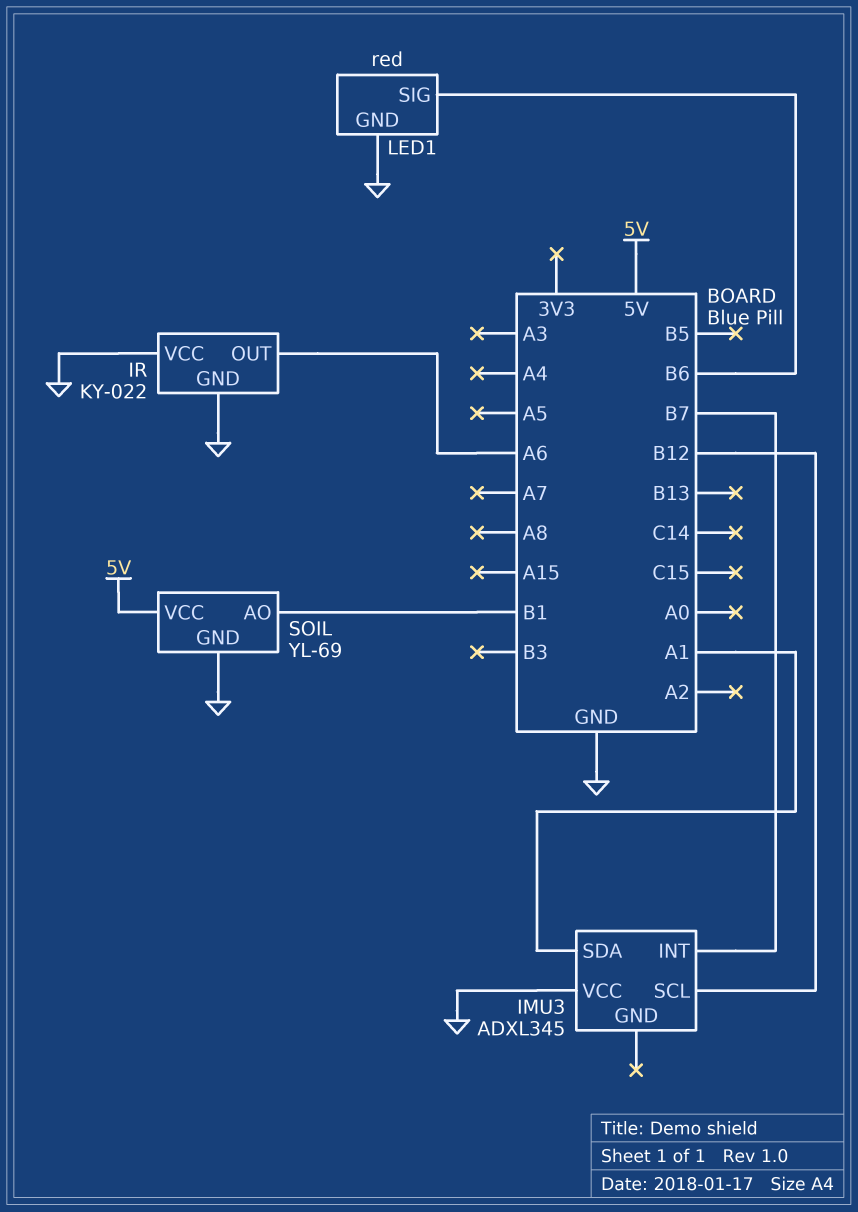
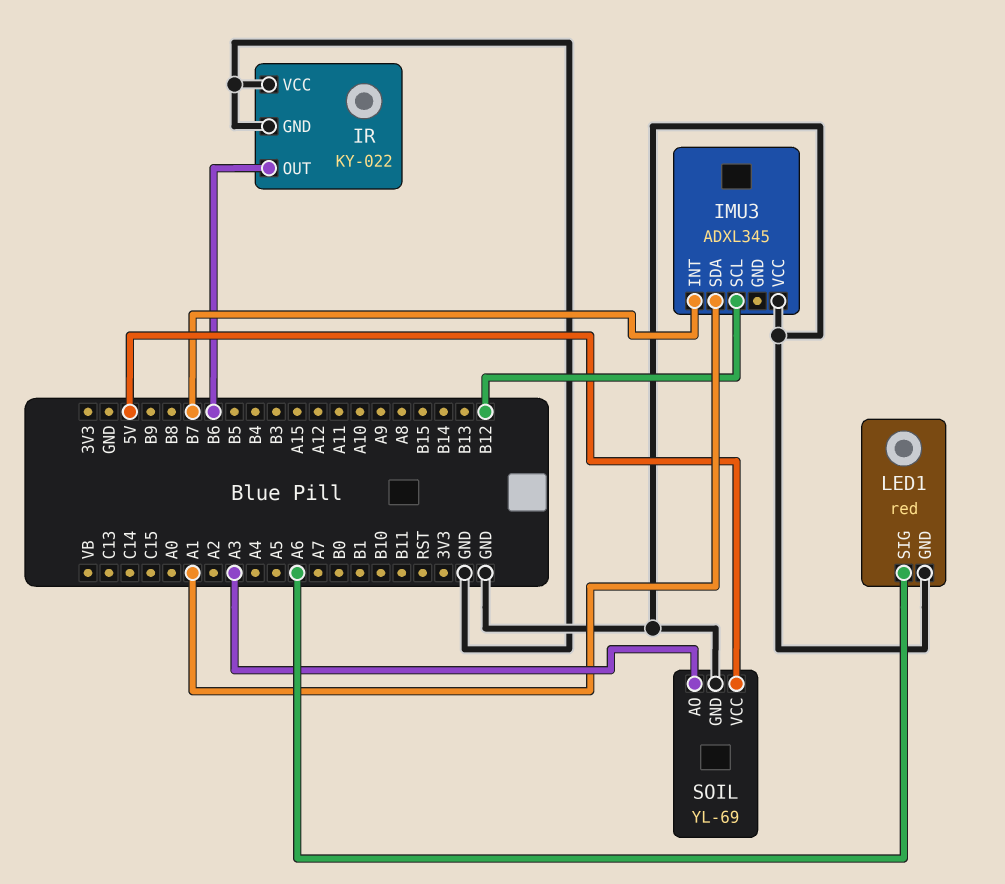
IR pin OUT: A6 -> B6
LED1 pin SIG: B6 -> A6
SOIL pin AO: B1 -> A3

